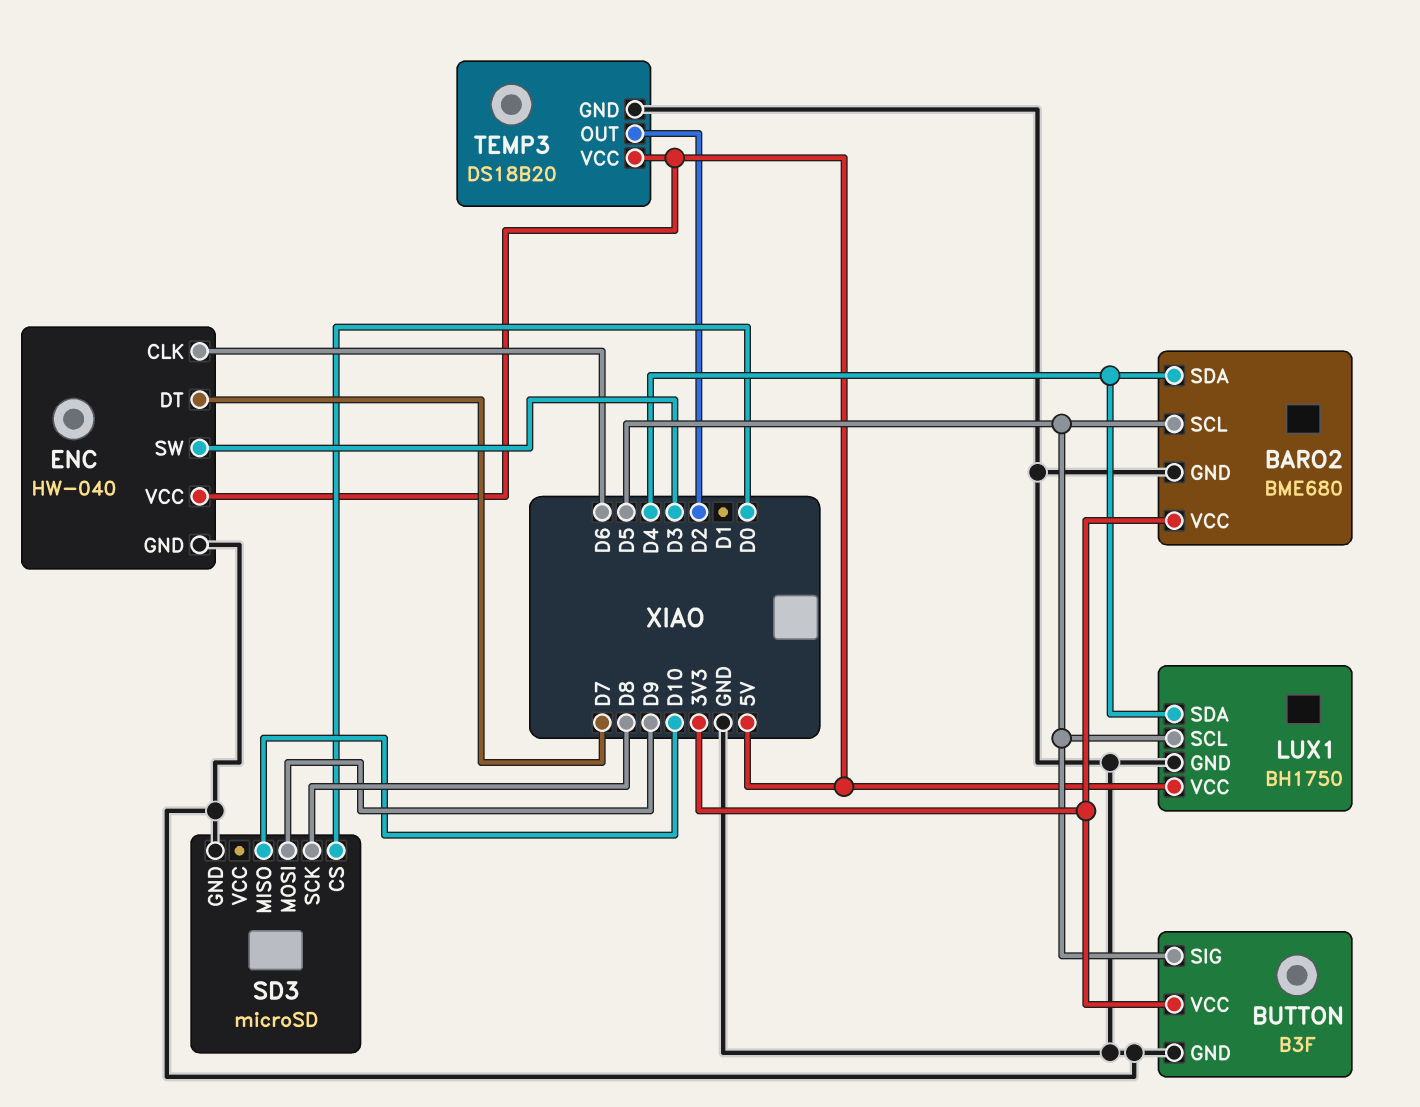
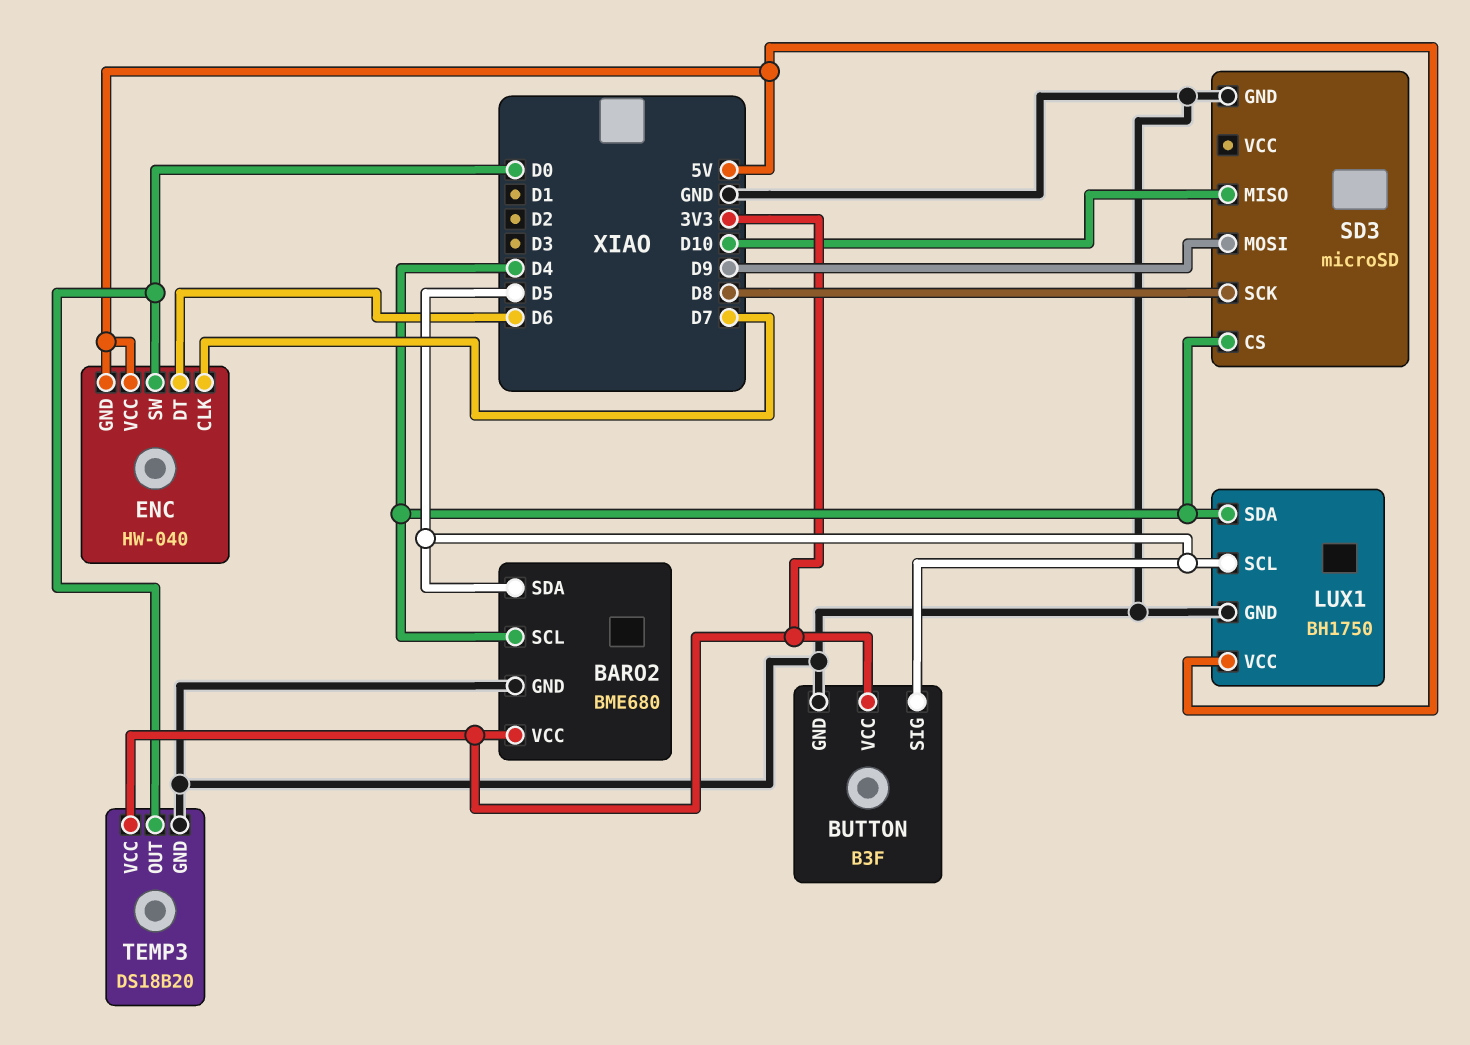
BARO2 pin SCL: D5 -> D4
BARO2 pin SDA: D4 -> D5
ENC pin CLK: D6 -> D7
ENC pin DT: D7 -> D6
ENC pin GND: GND -> 5V
ENC pin SW: D3 -> D0
SD3 pin CS: D0 -> D4
TEMP3 pin OUT: D2 -> D0
TEMP3 pin VCC: 5V -> 3V3

